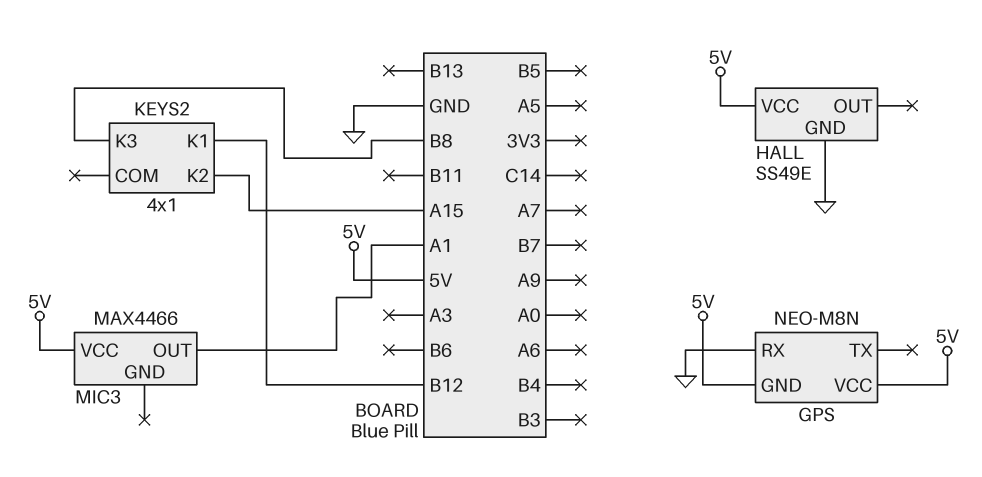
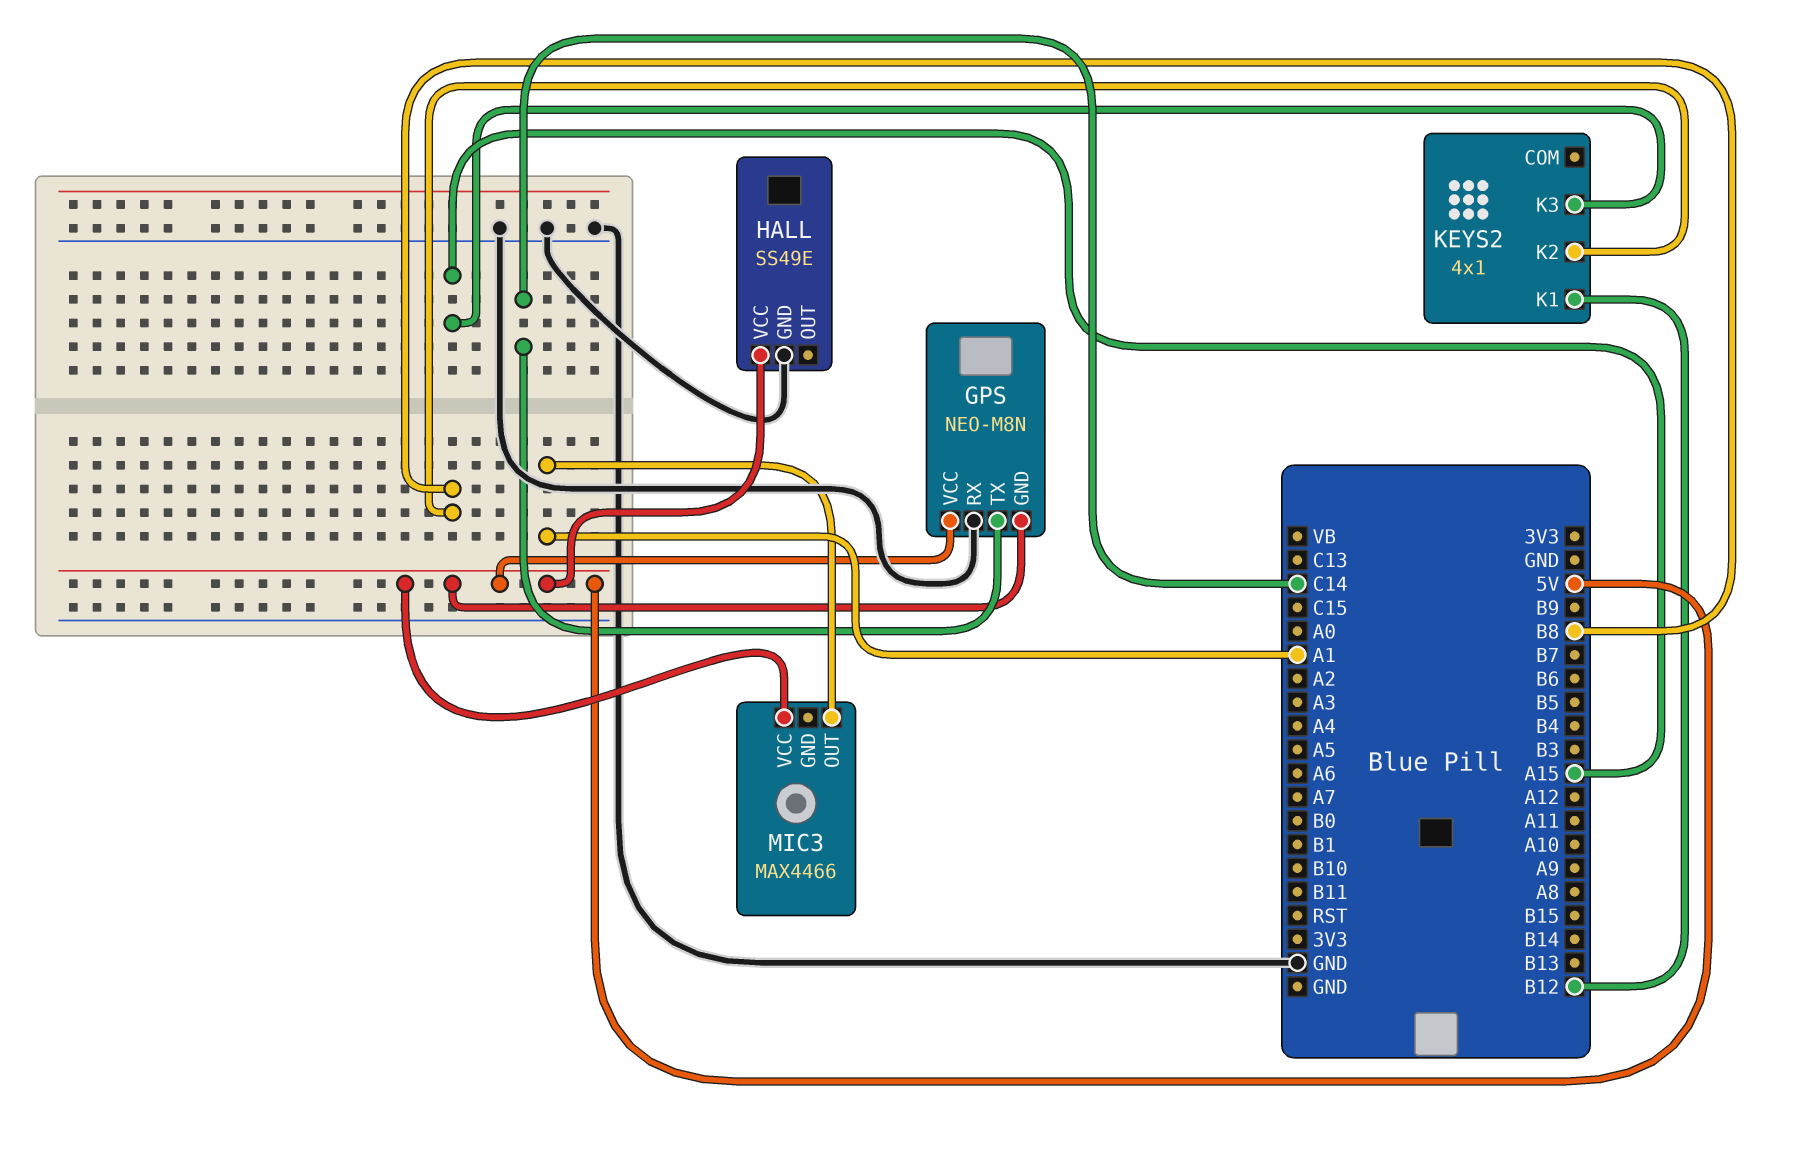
GPS pin TX: none -> C14
KEYS2 pin K2: A15 -> B8
KEYS2 pin K3: B8 -> A15

